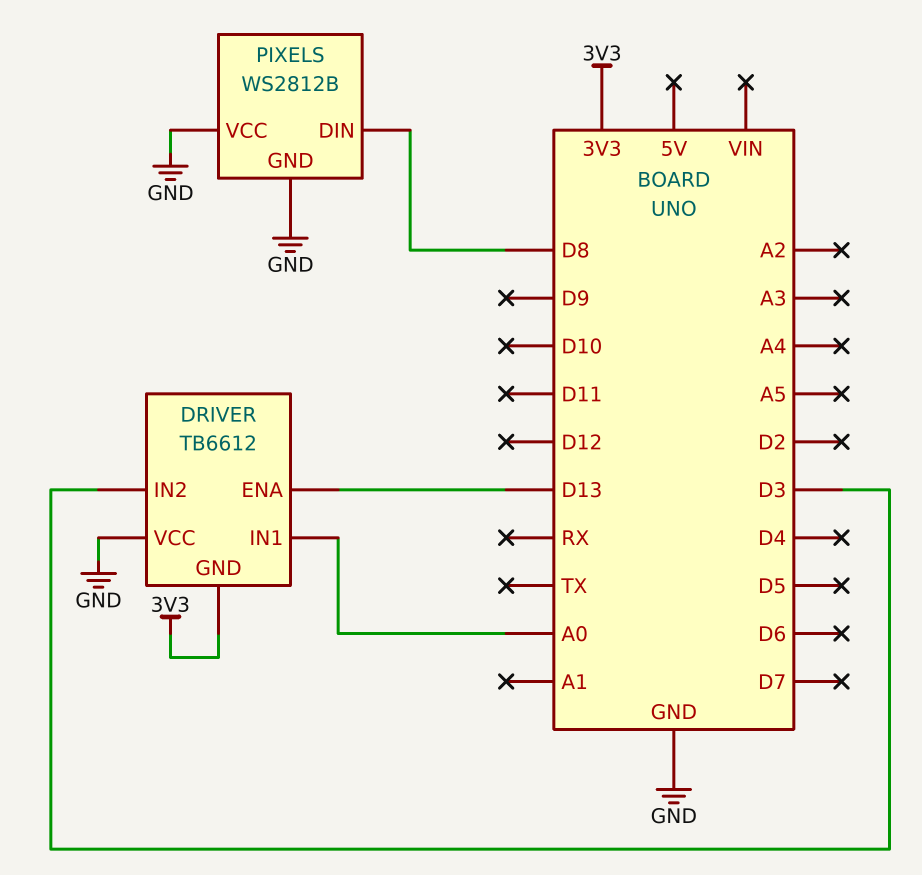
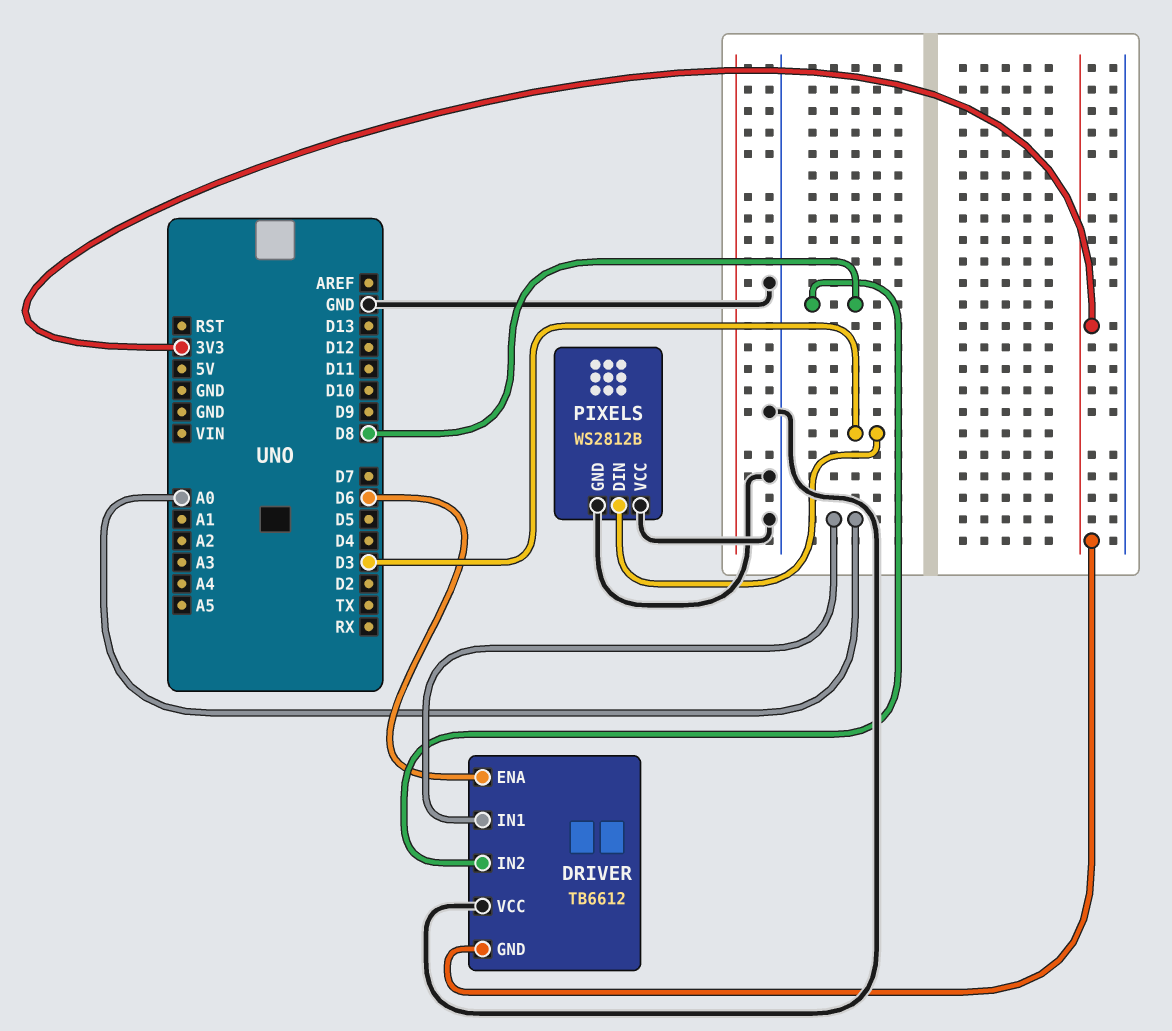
DRIVER pin ENA: D13 -> D6
DRIVER pin IN2: D3 -> D8
PIXELS pin DIN: D8 -> D3

